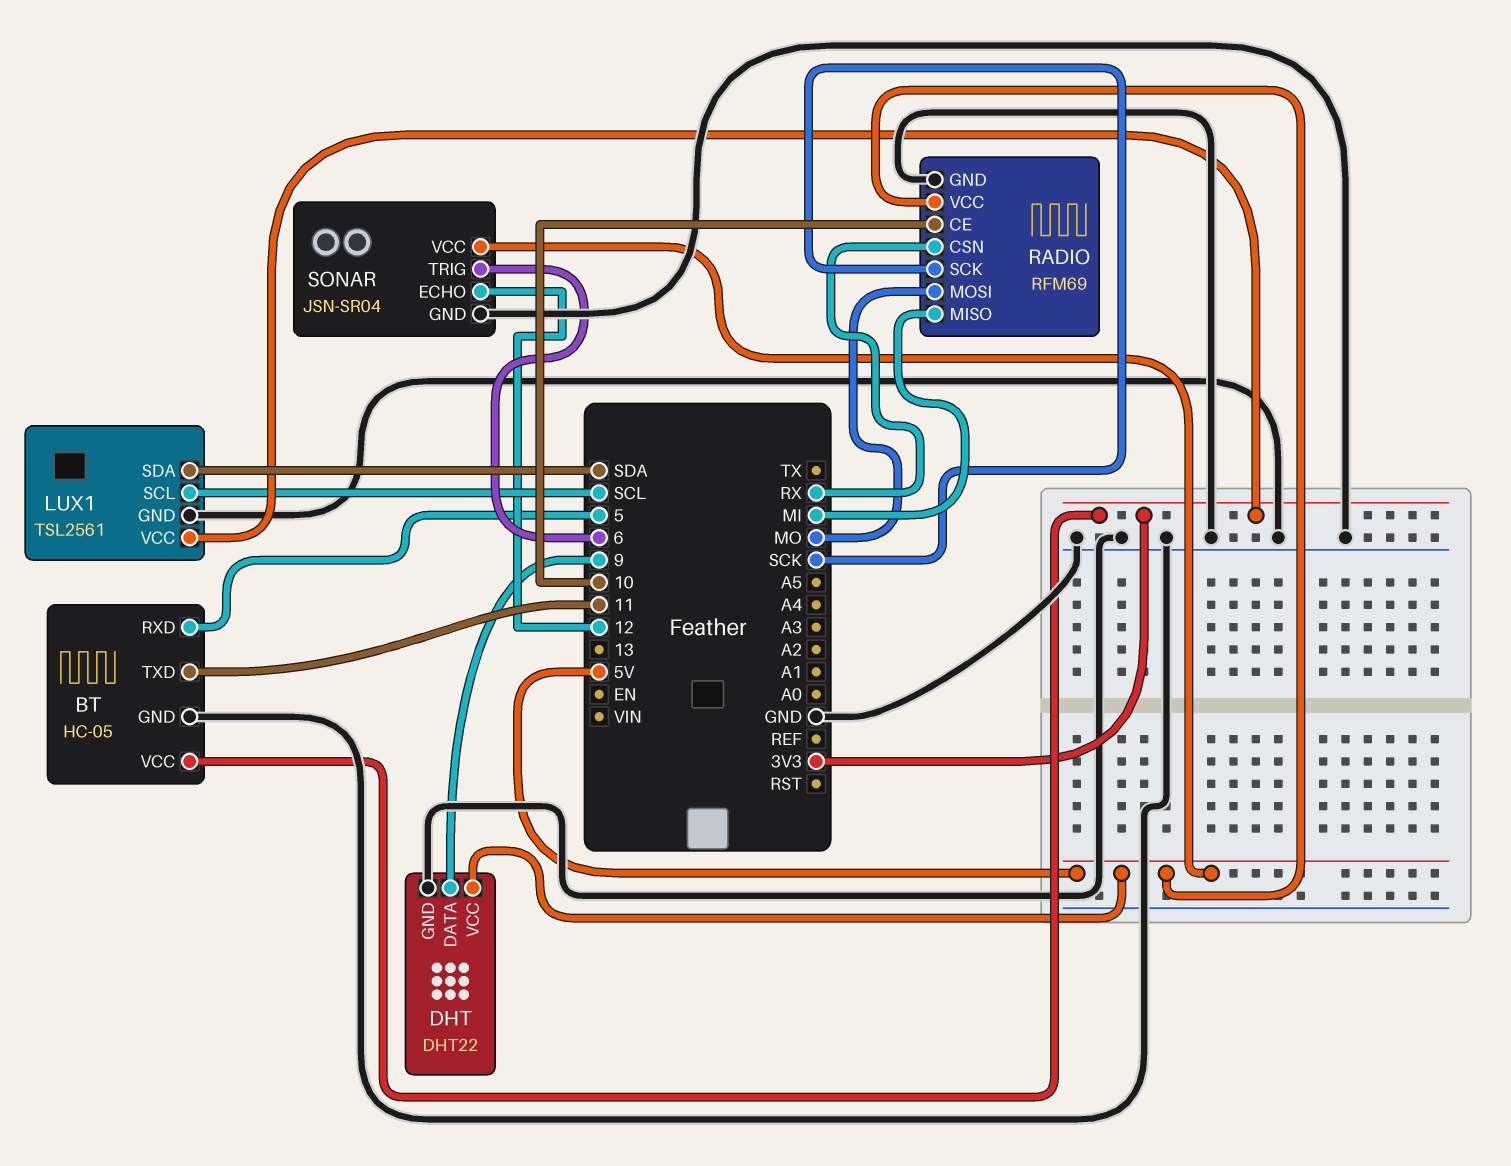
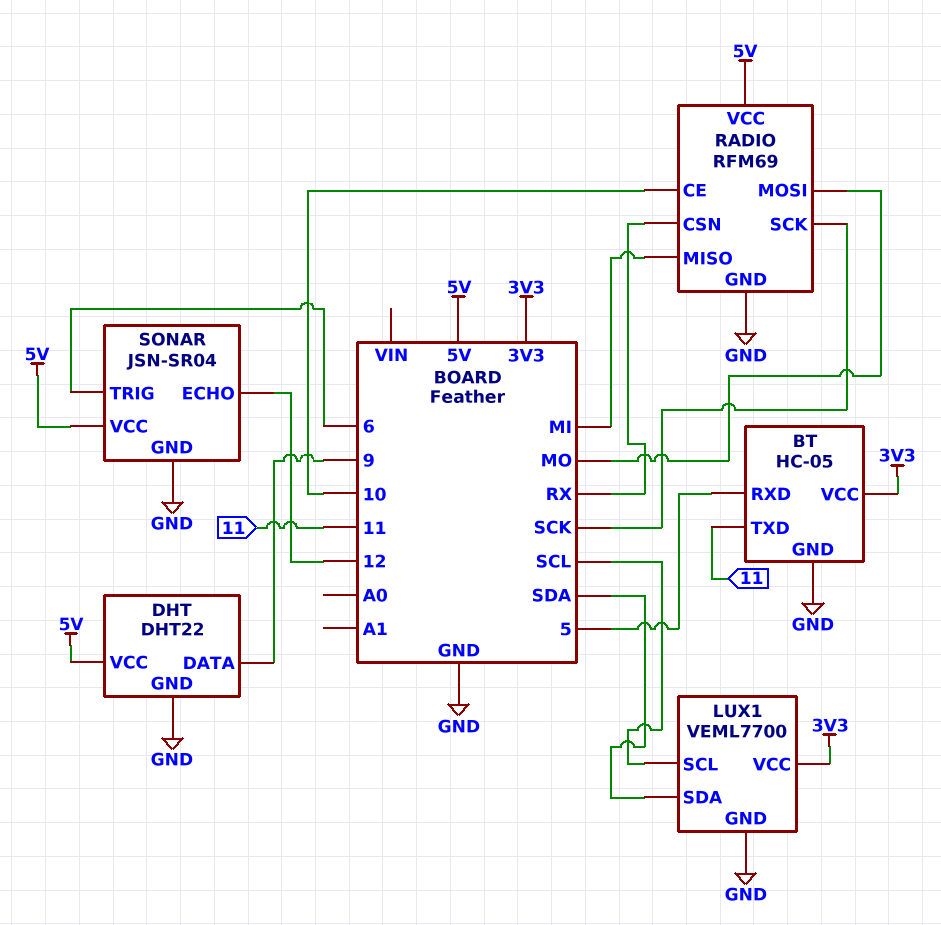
LUX1: TSL2561 -> VEML7700

